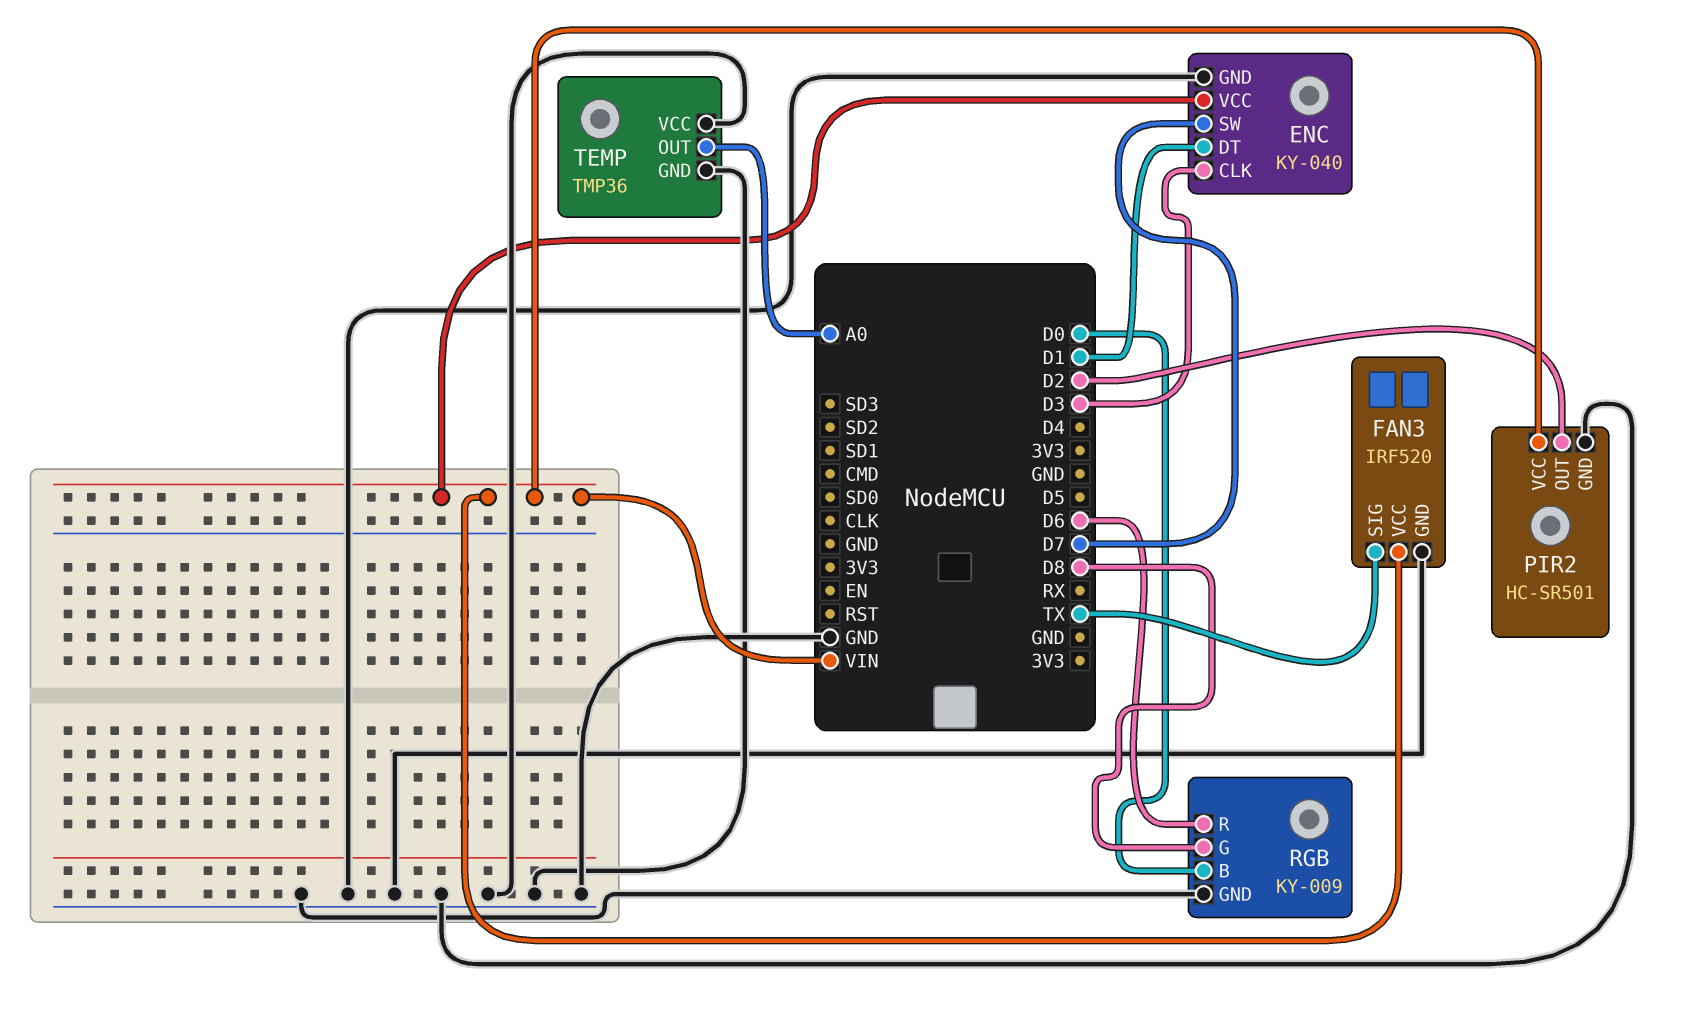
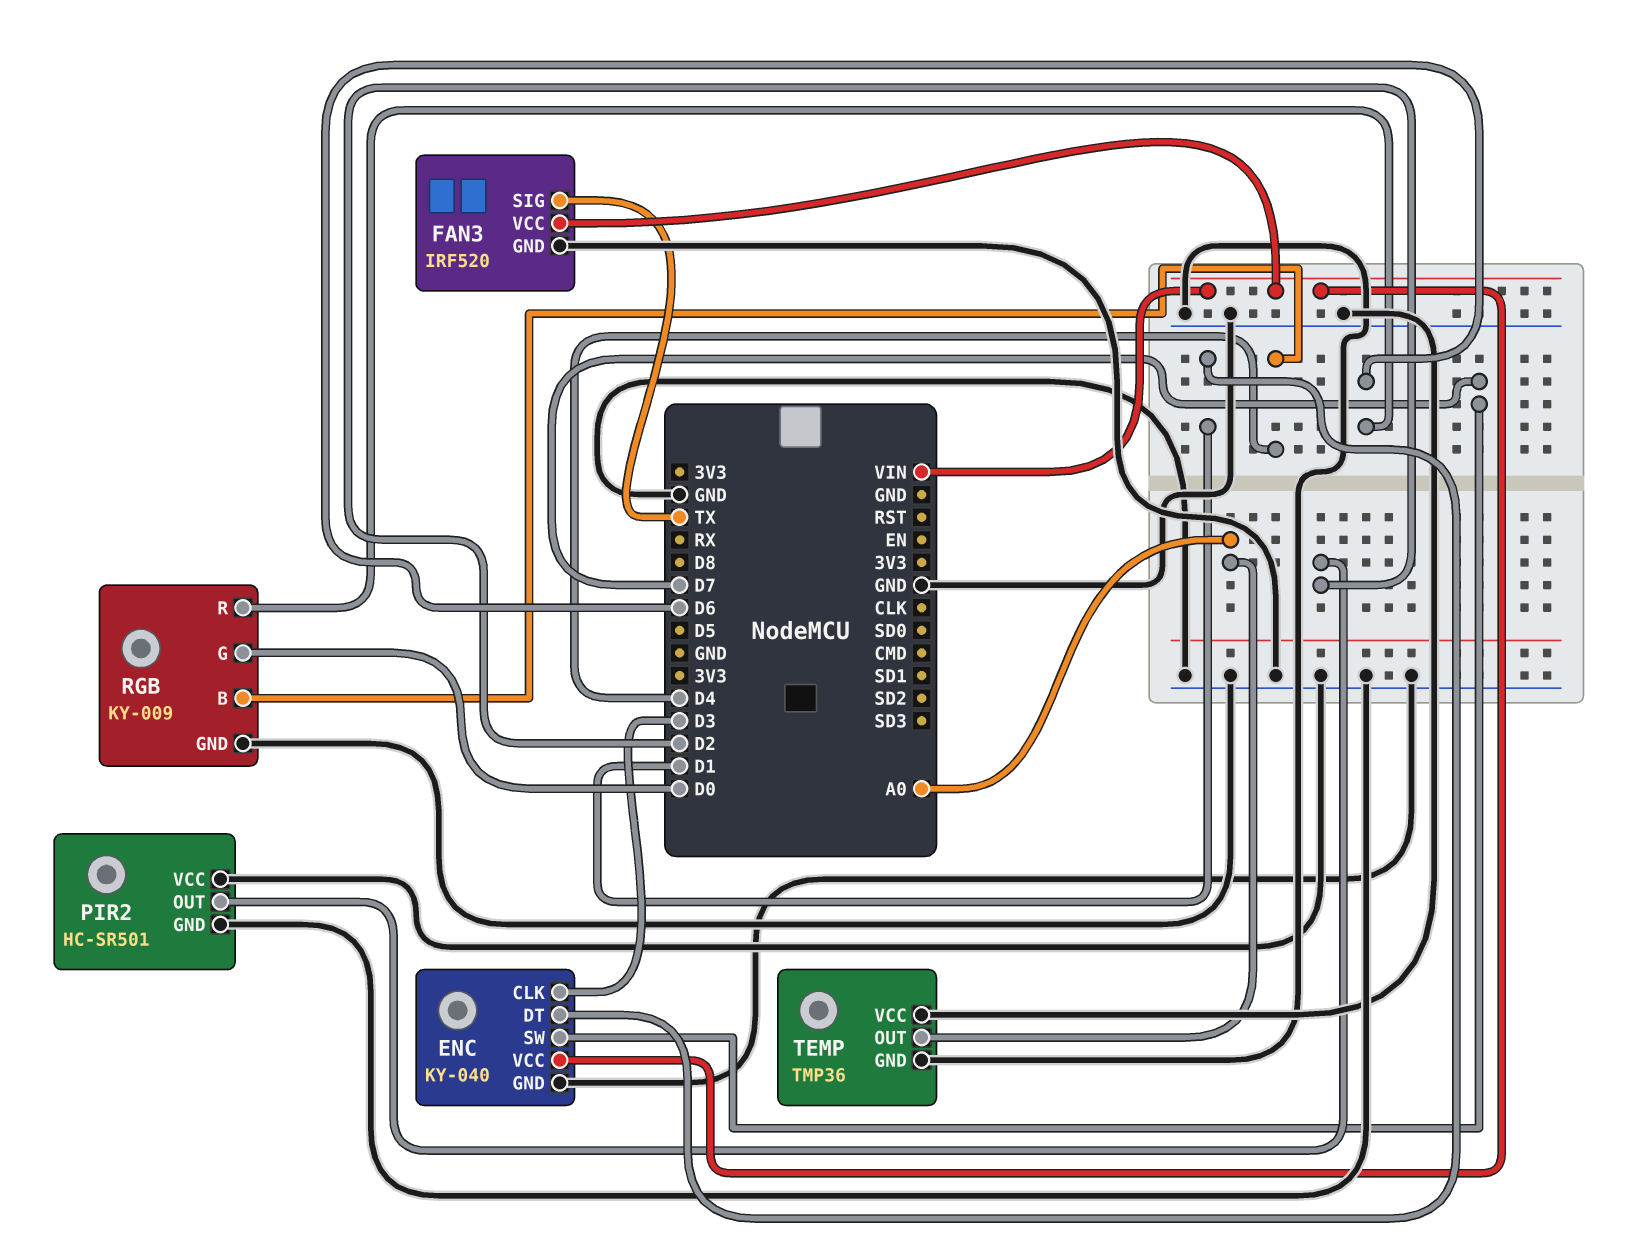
PIR2 pin VCC: VIN -> GND
RGB pin B: D0 -> D4
RGB pin G: D8 -> D0

